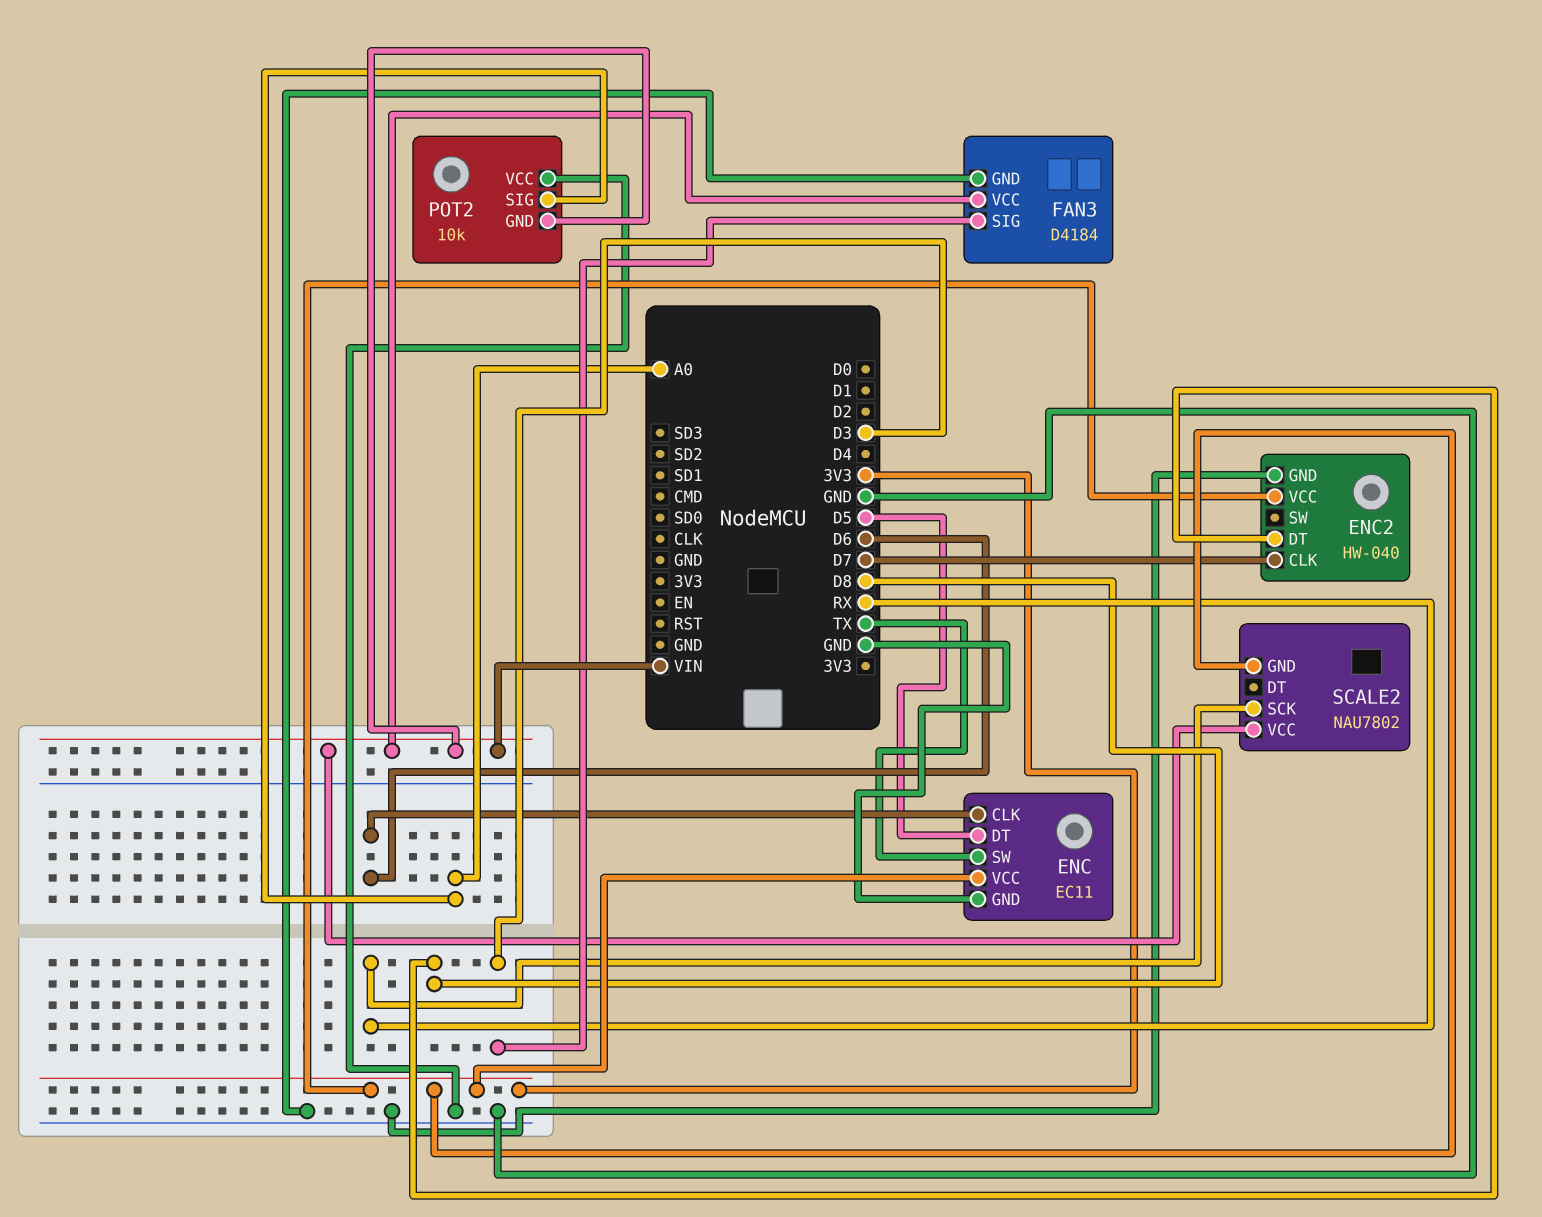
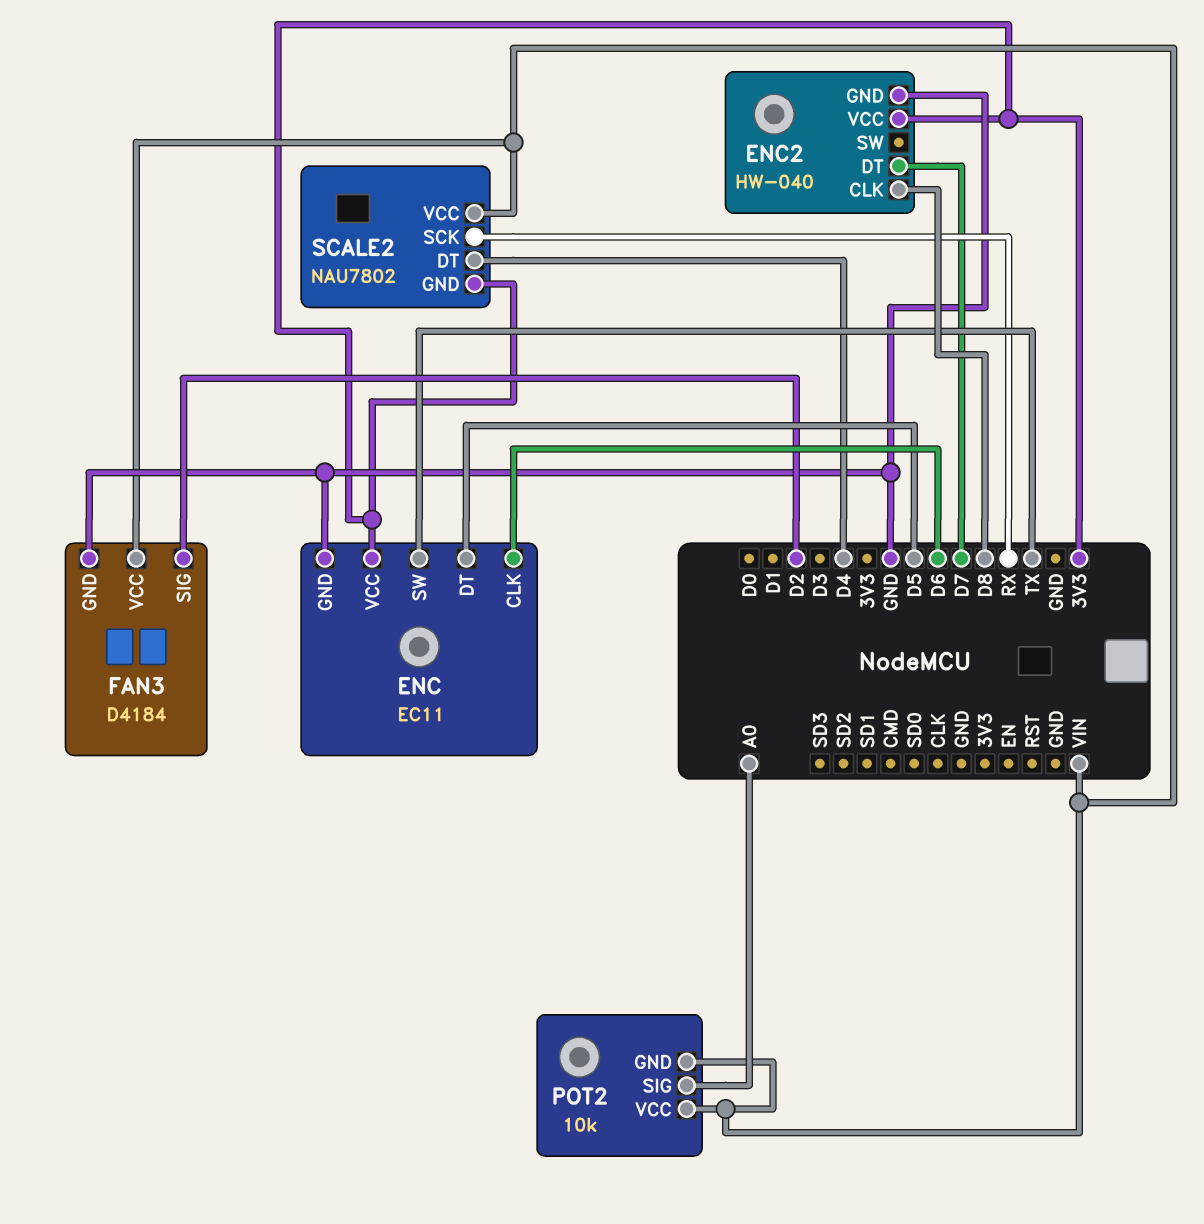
ENC2 pin CLK: D7 -> D8
ENC2 pin DT: D8 -> D7
FAN3 pin SIG: D3 -> D2
POT2 pin VCC: GND -> VIN
SCALE2 pin DT: none -> D4

